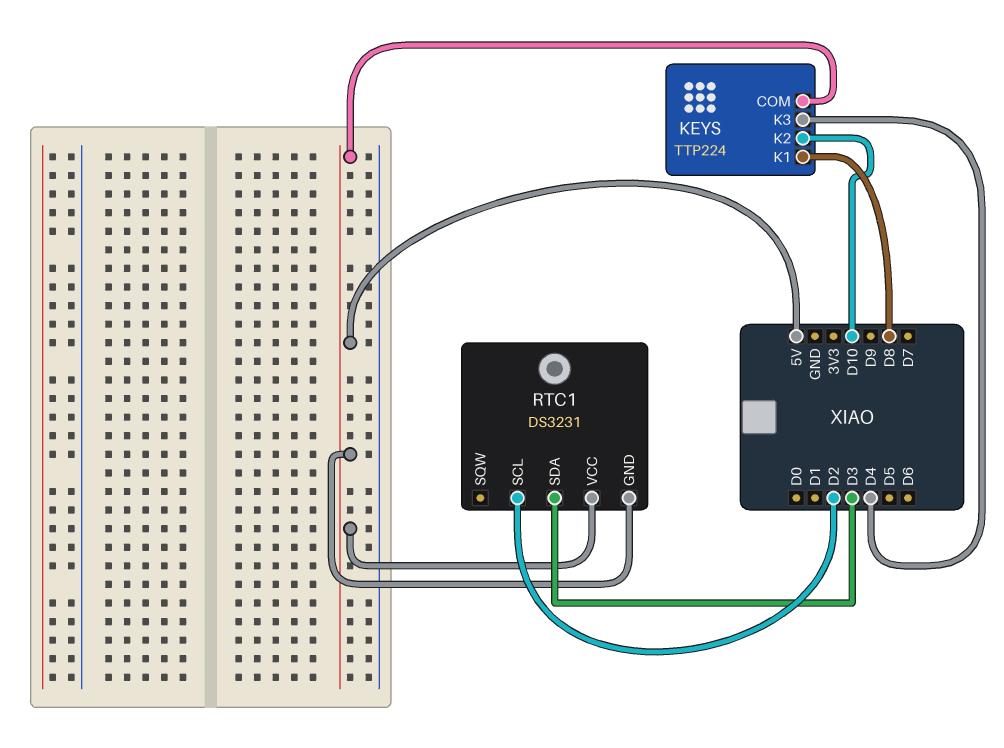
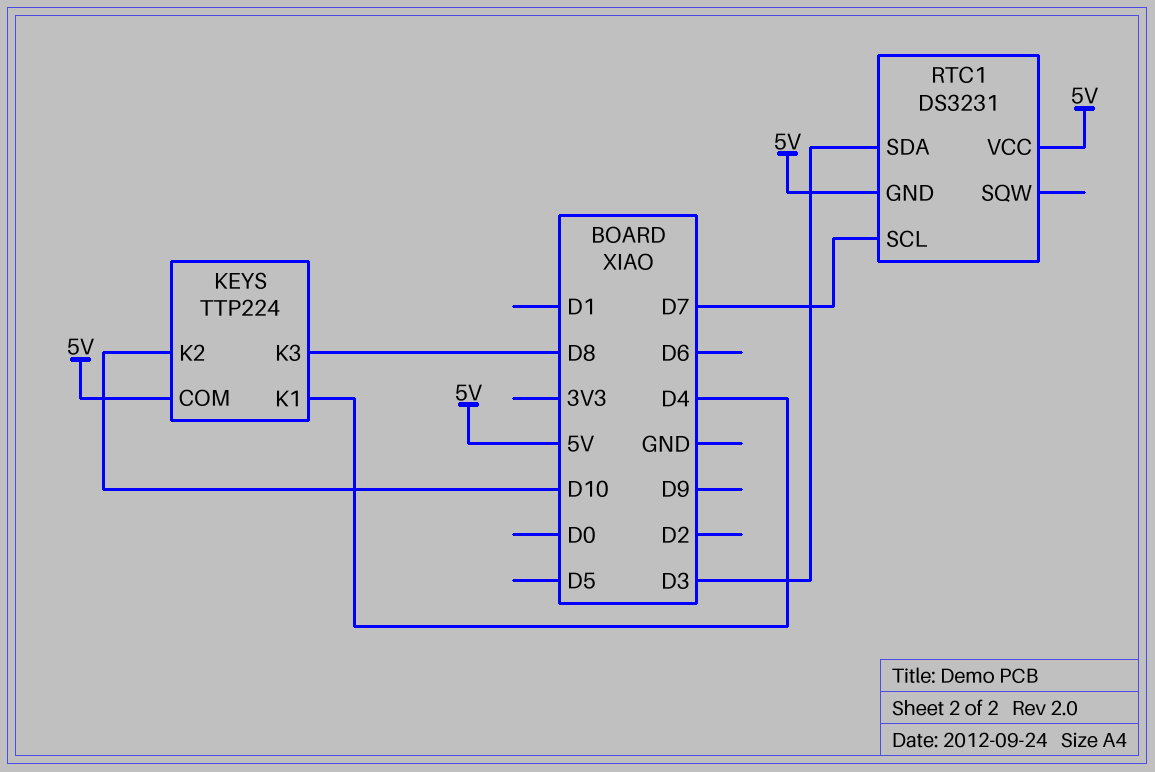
KEYS pin K1: D8 -> D4
KEYS pin K3: D4 -> D8
RTC1 pin SCL: D2 -> D7

